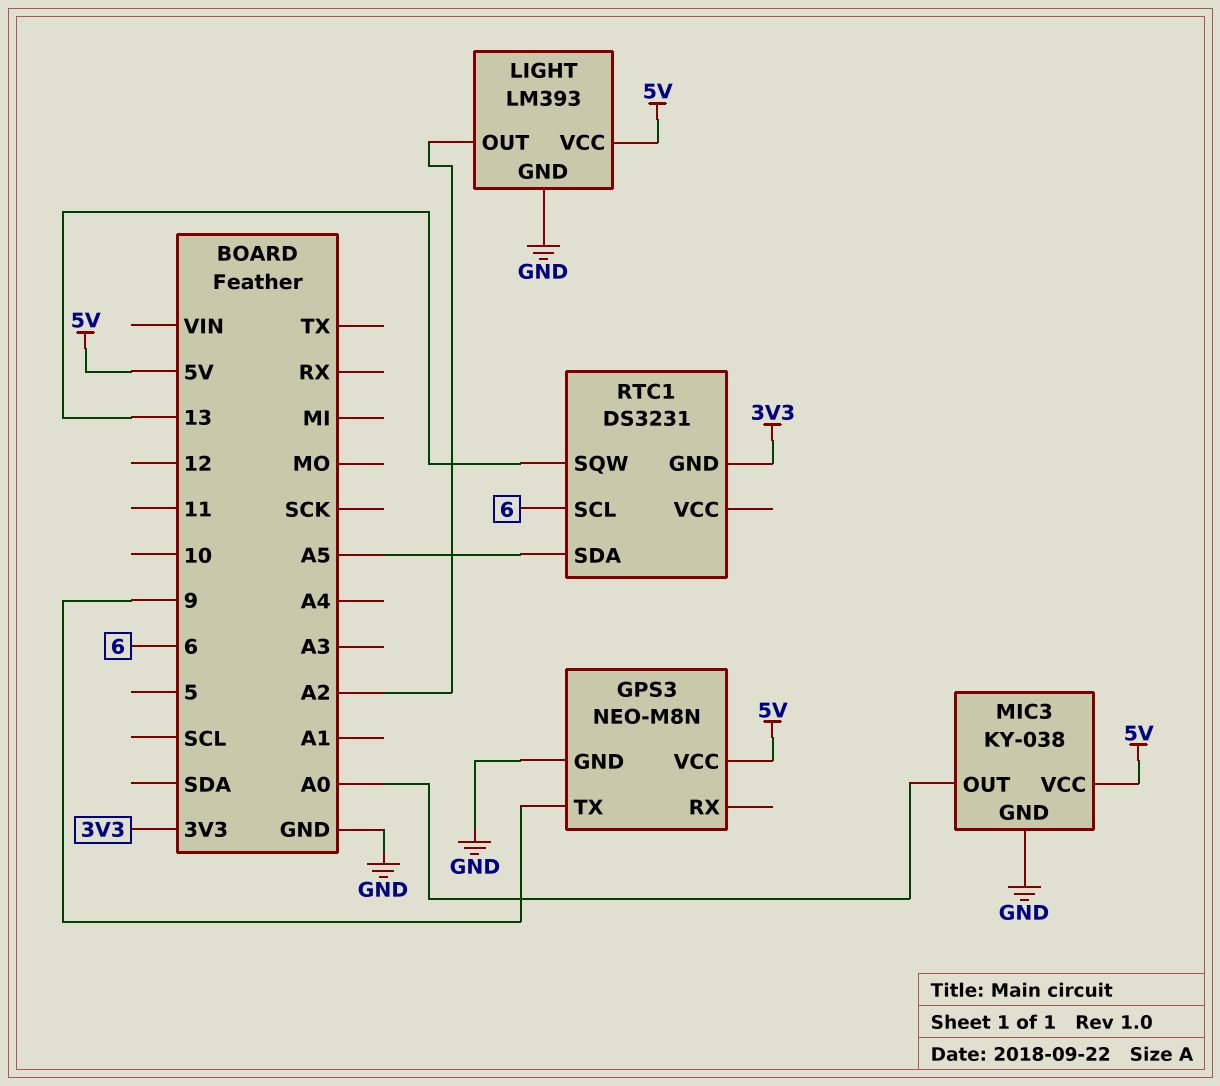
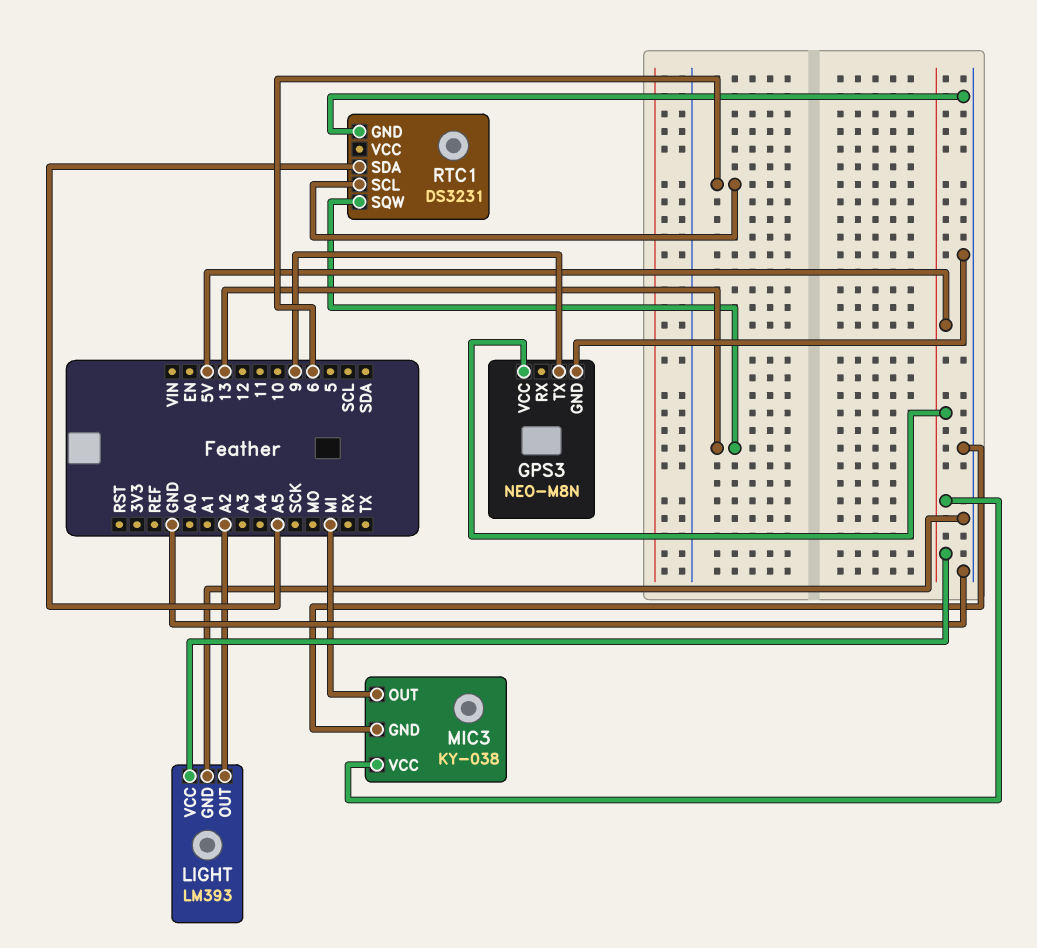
MIC3 pin OUT: A0 -> MI
RTC1 pin GND: 3V3 -> GND

